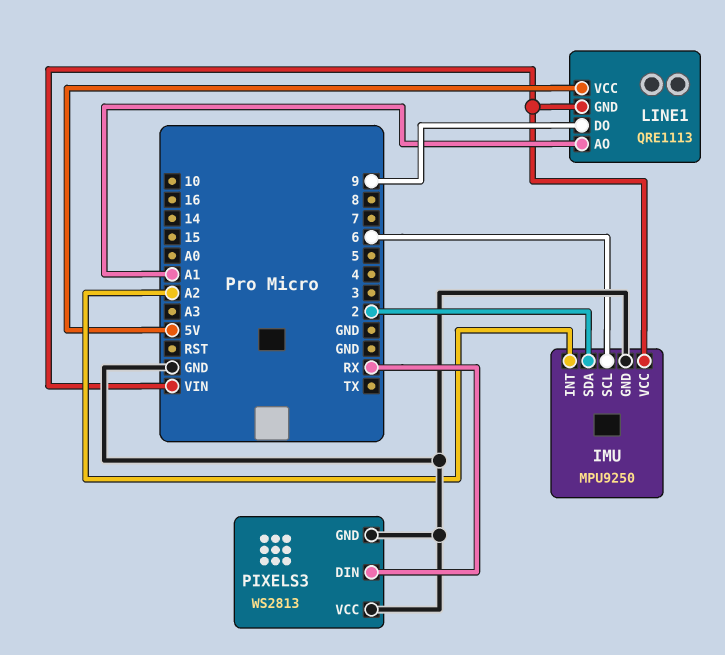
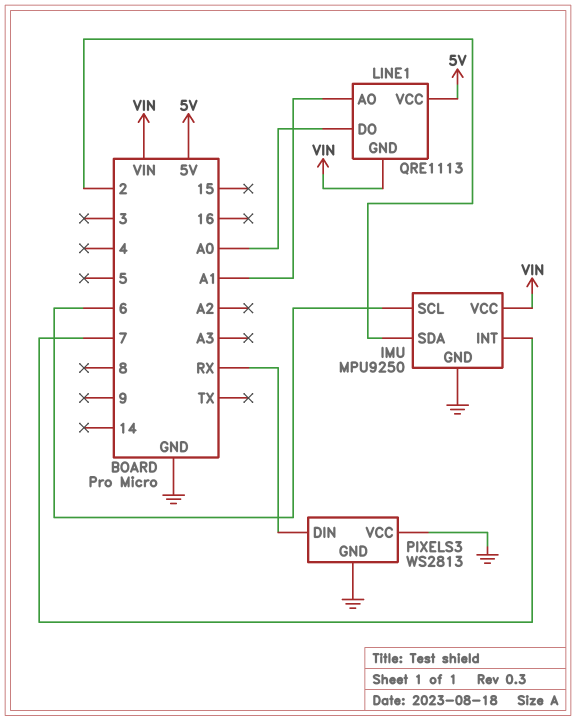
IMU pin INT: A2 -> 7
LINE1 pin DO: 9 -> A0

